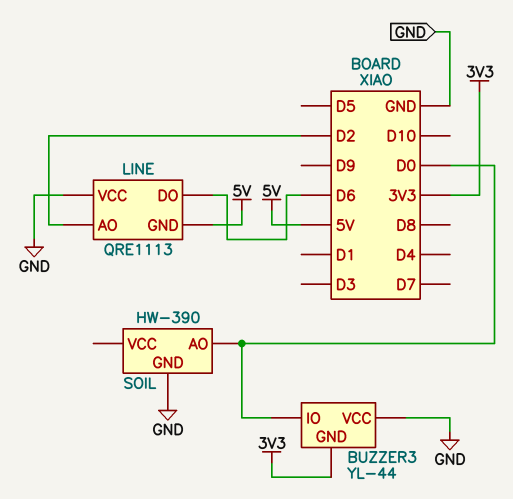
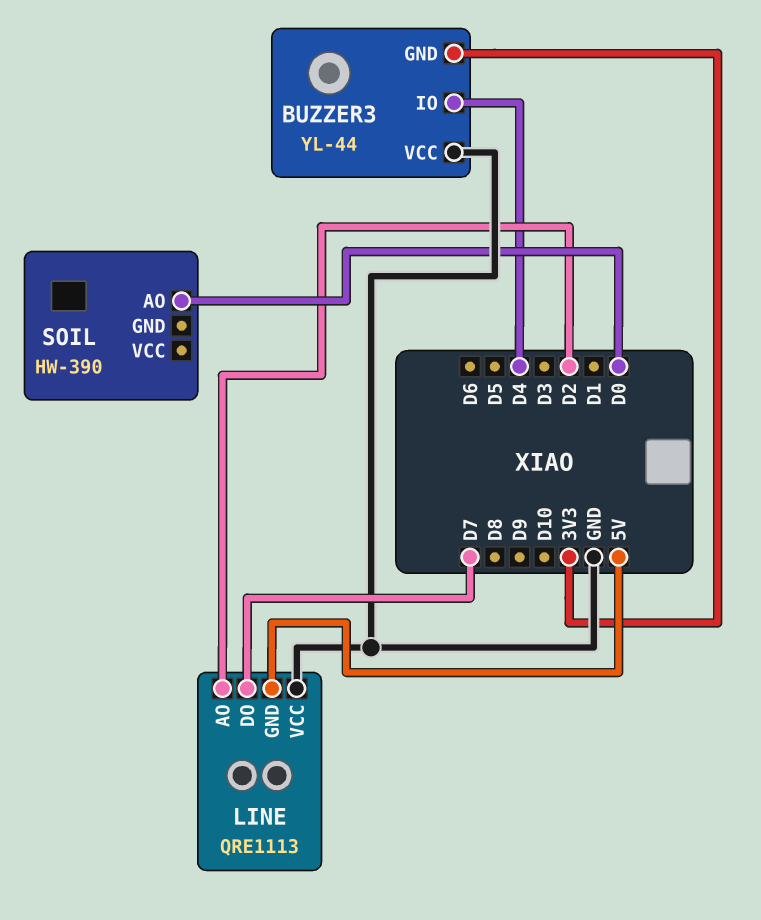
BUZZER3 pin IO: D0 -> D4
LINE pin DO: D6 -> D7
SOIL pin GND: GND -> none

